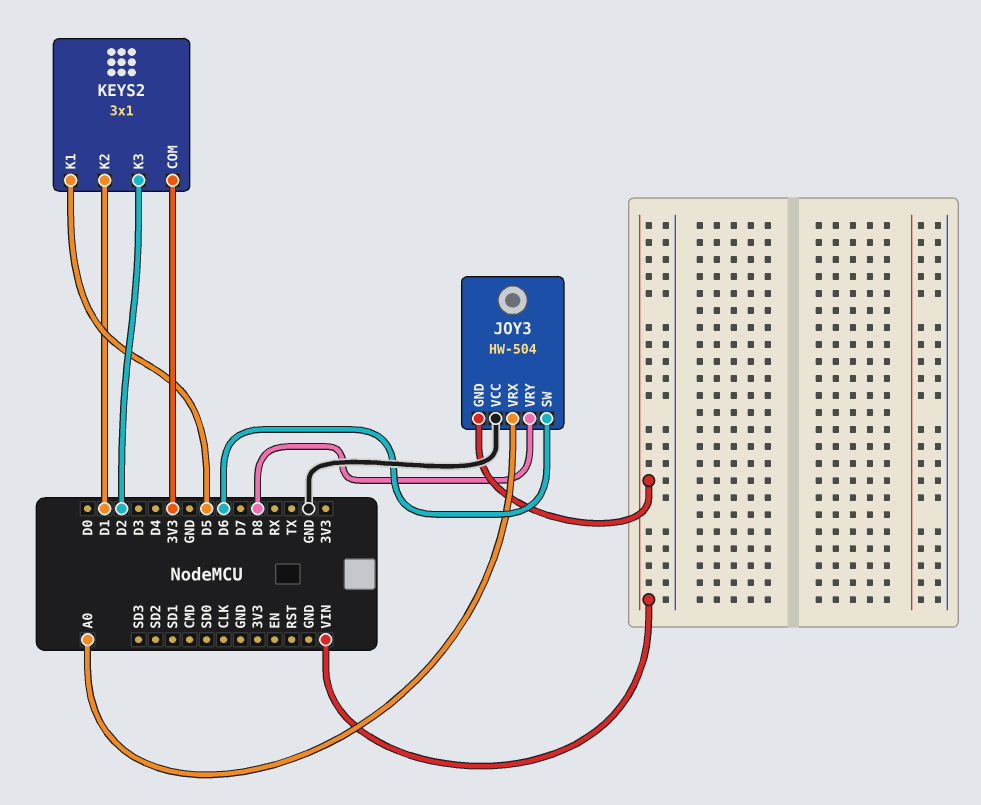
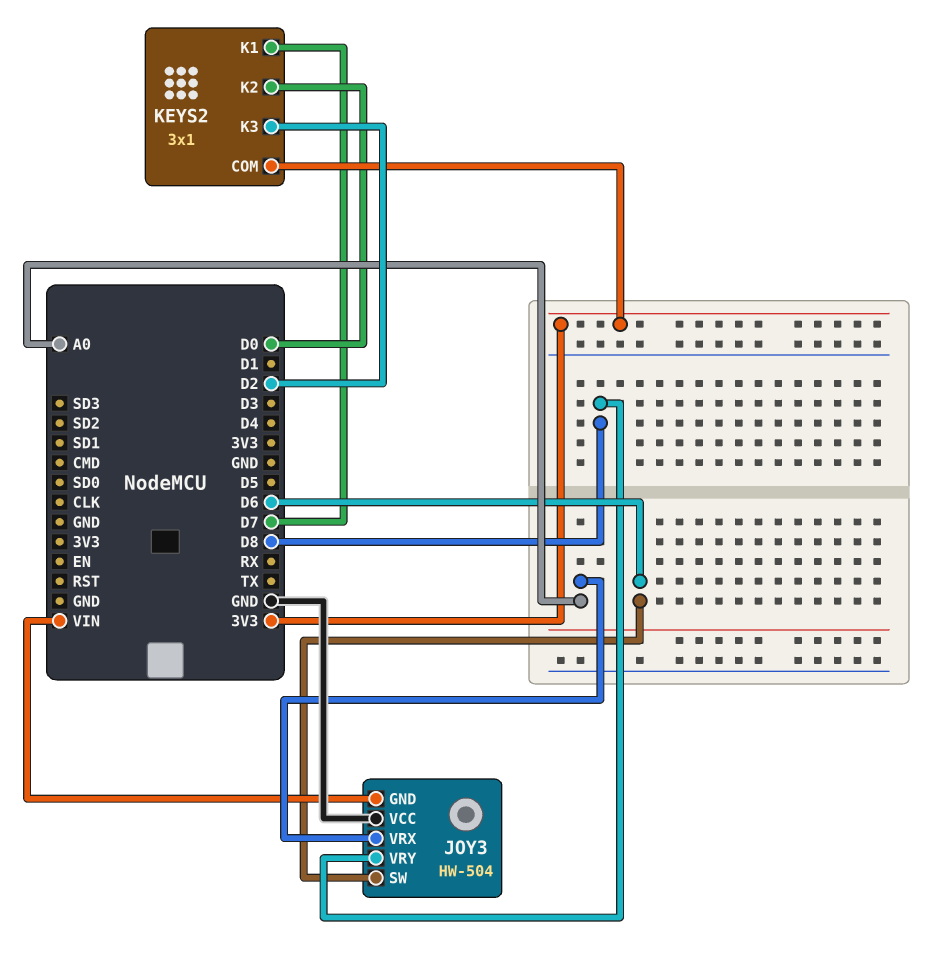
KEYS2 pin K1: D5 -> D7
KEYS2 pin K2: D1 -> D0

